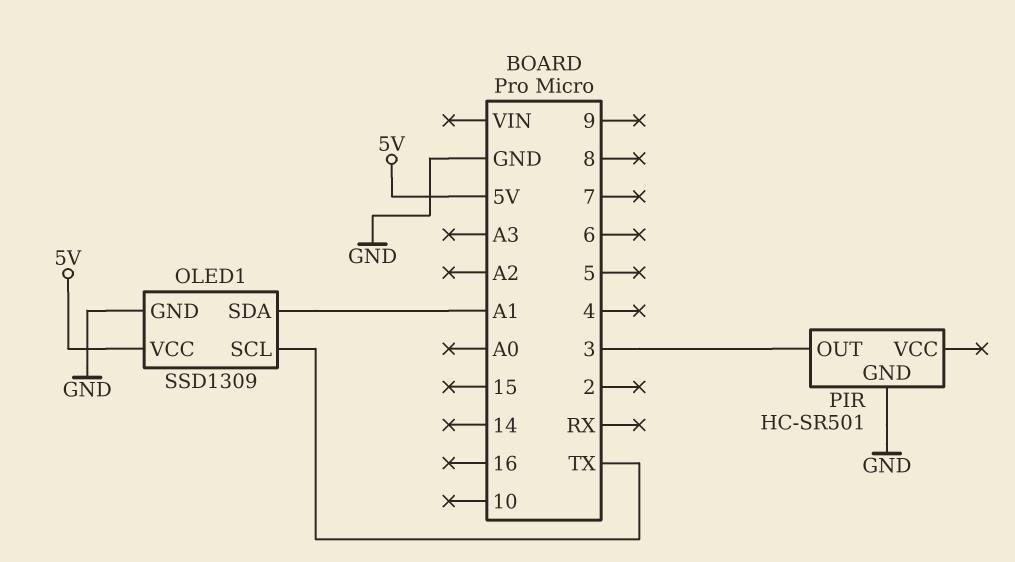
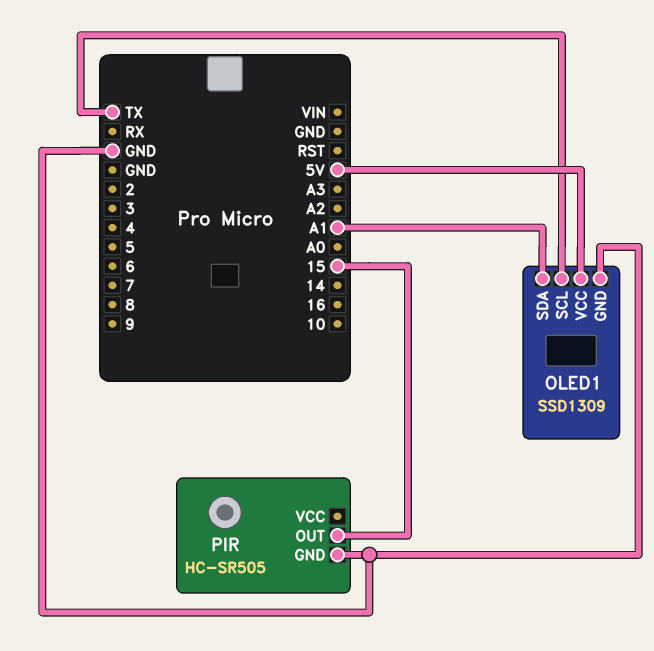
PIR: HC-SR501 -> HC-SR505
PIR pin OUT: 3 -> 15

